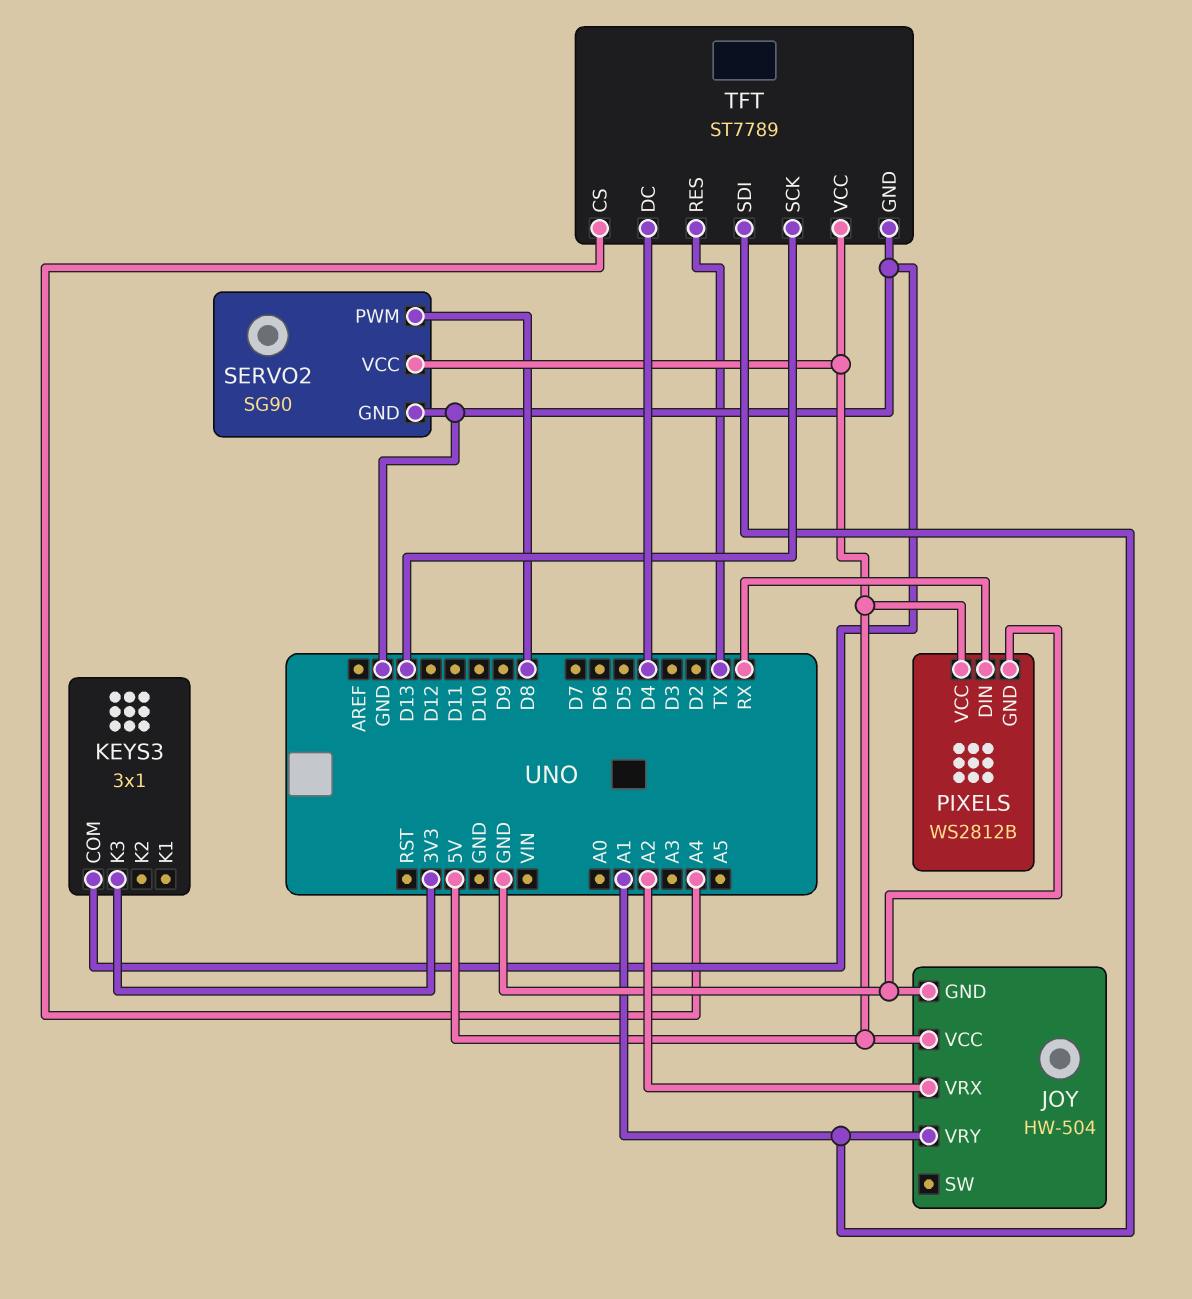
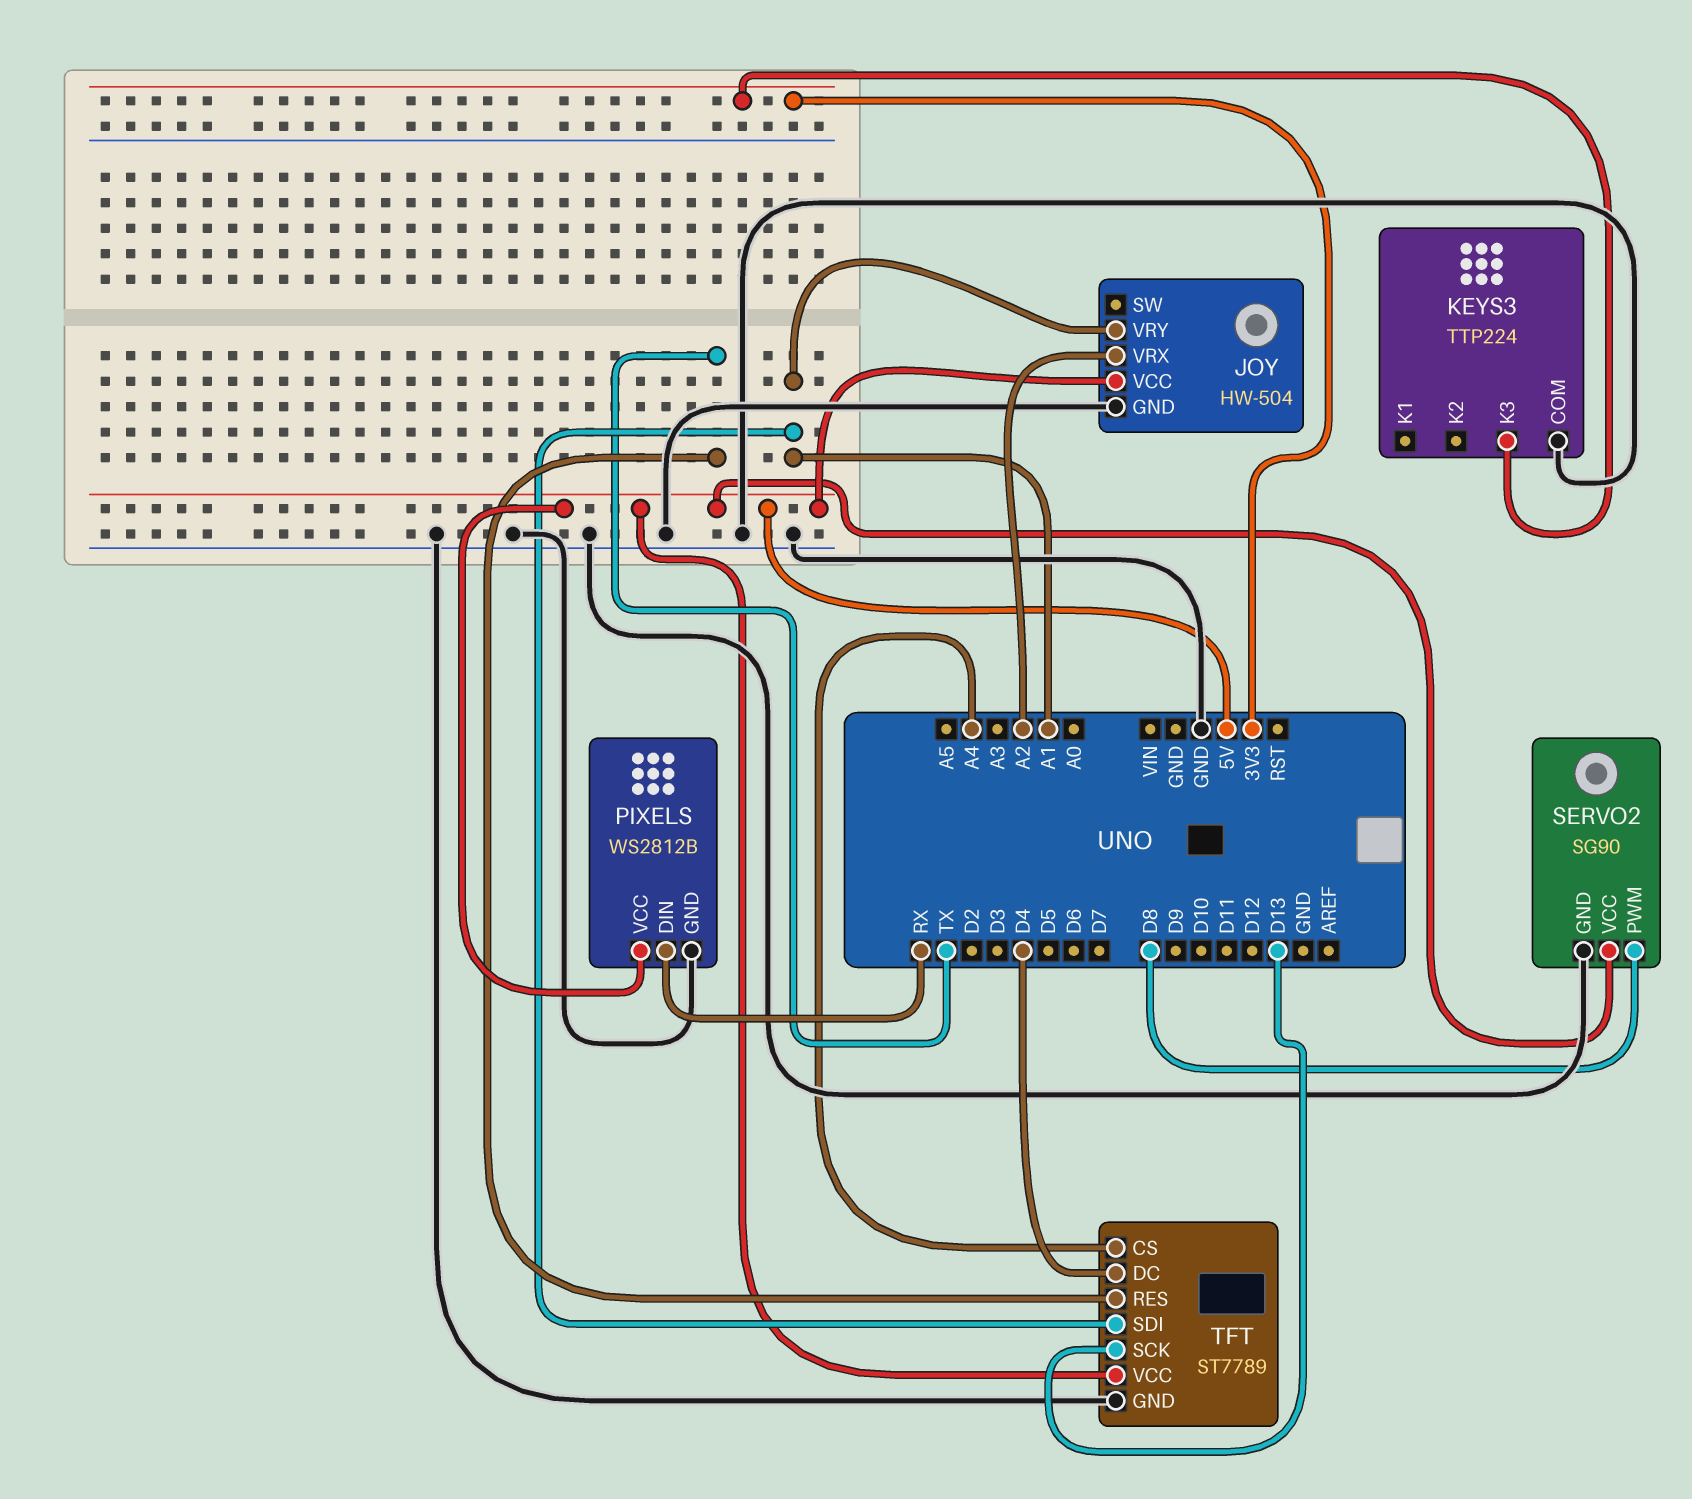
KEYS3: 3x1 -> TTP224

